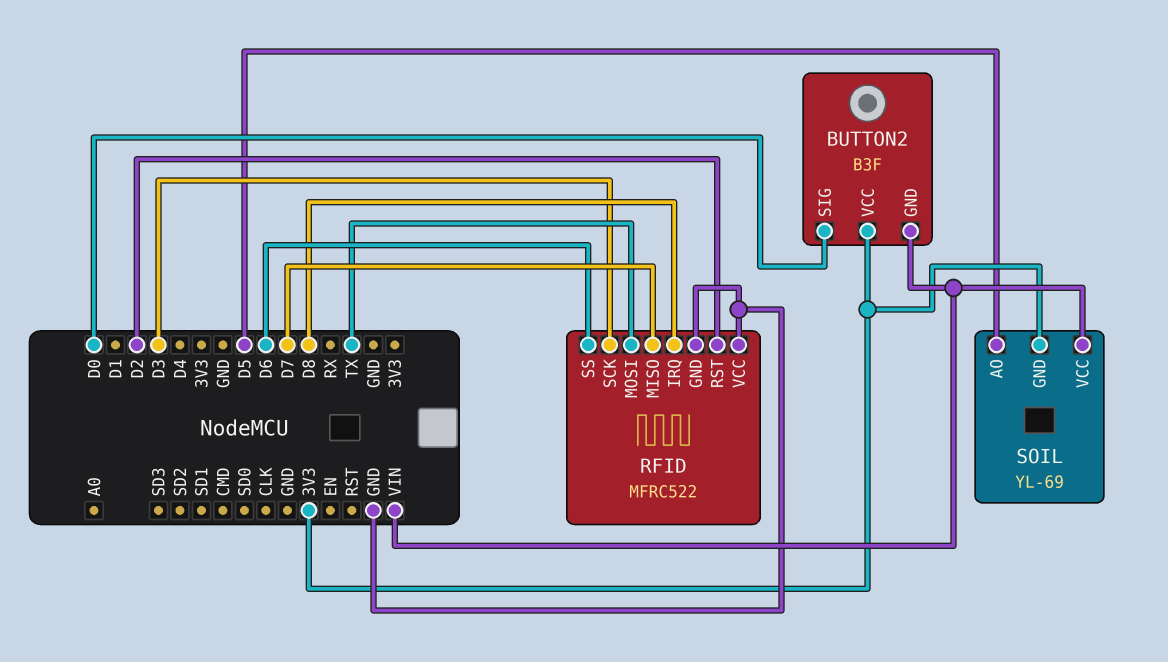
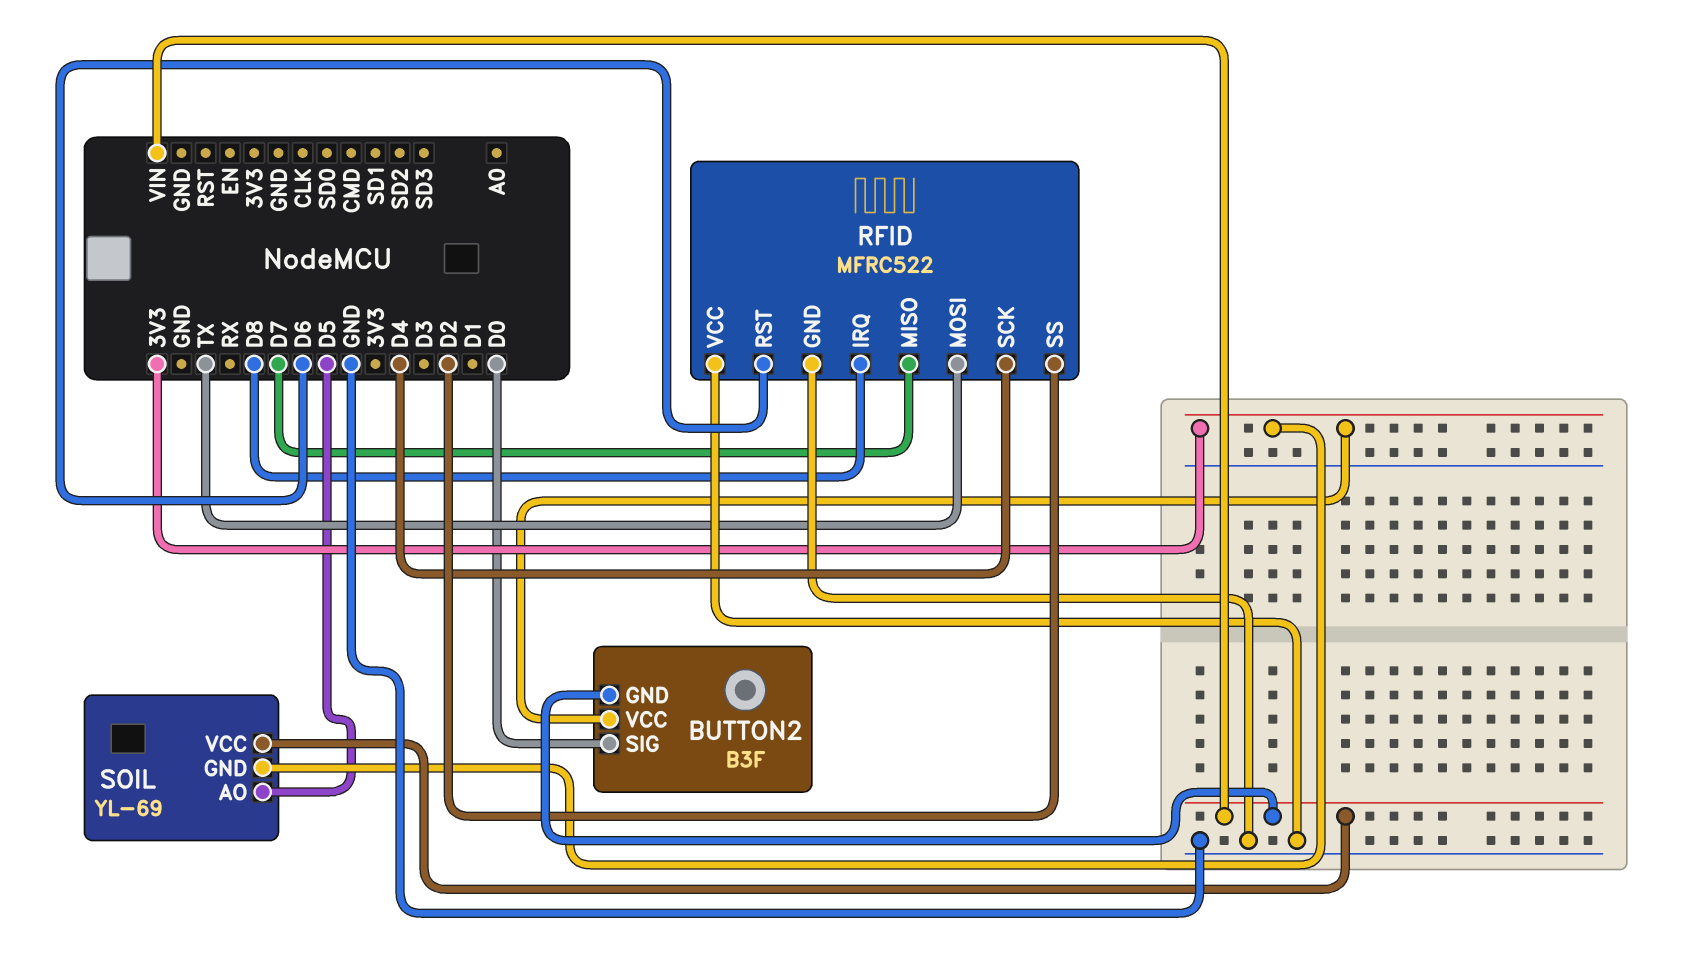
RFID pin RST: D2 -> D6
RFID pin SCK: D3 -> D4
RFID pin SS: D6 -> D2

